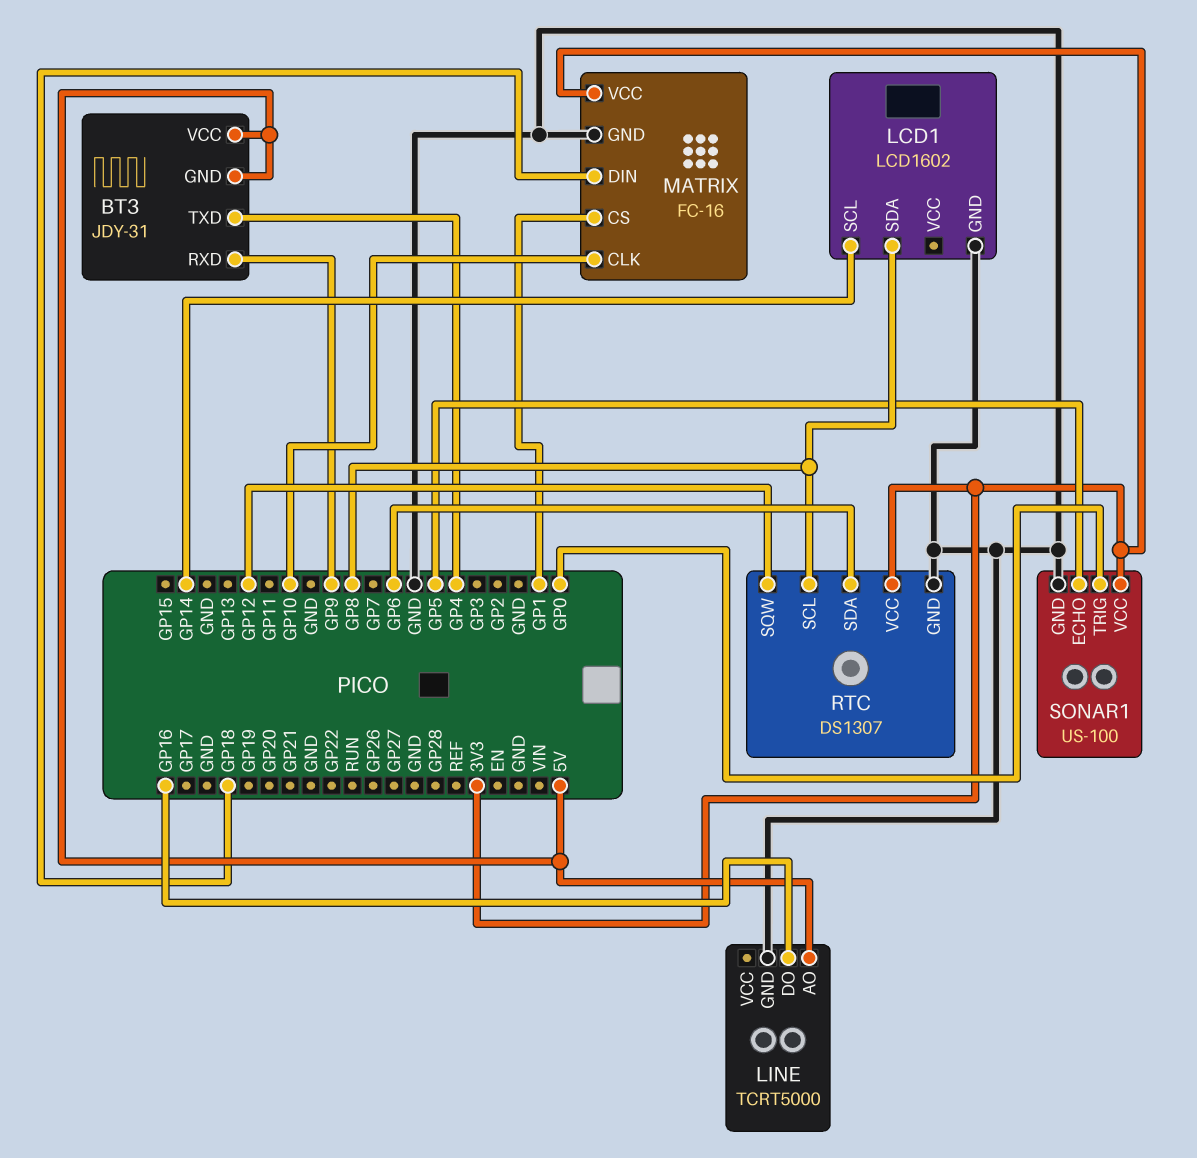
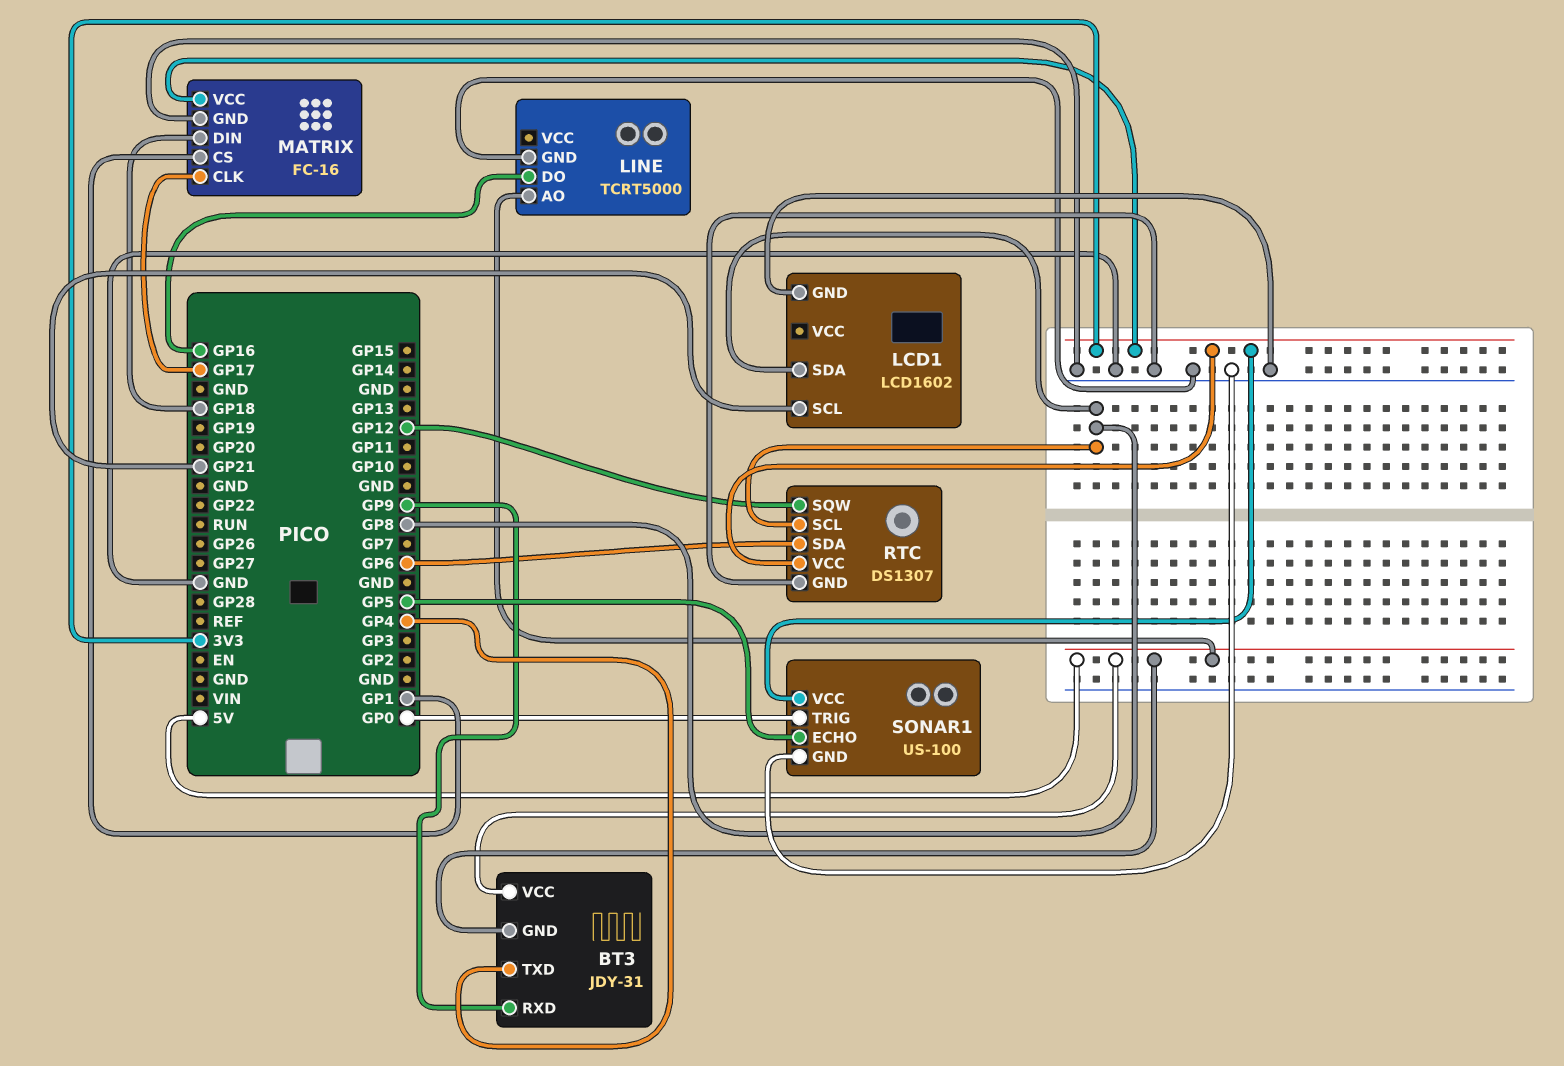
LCD1 pin SCL: GP14 -> GP21
MATRIX pin CLK: GP10 -> GP17

